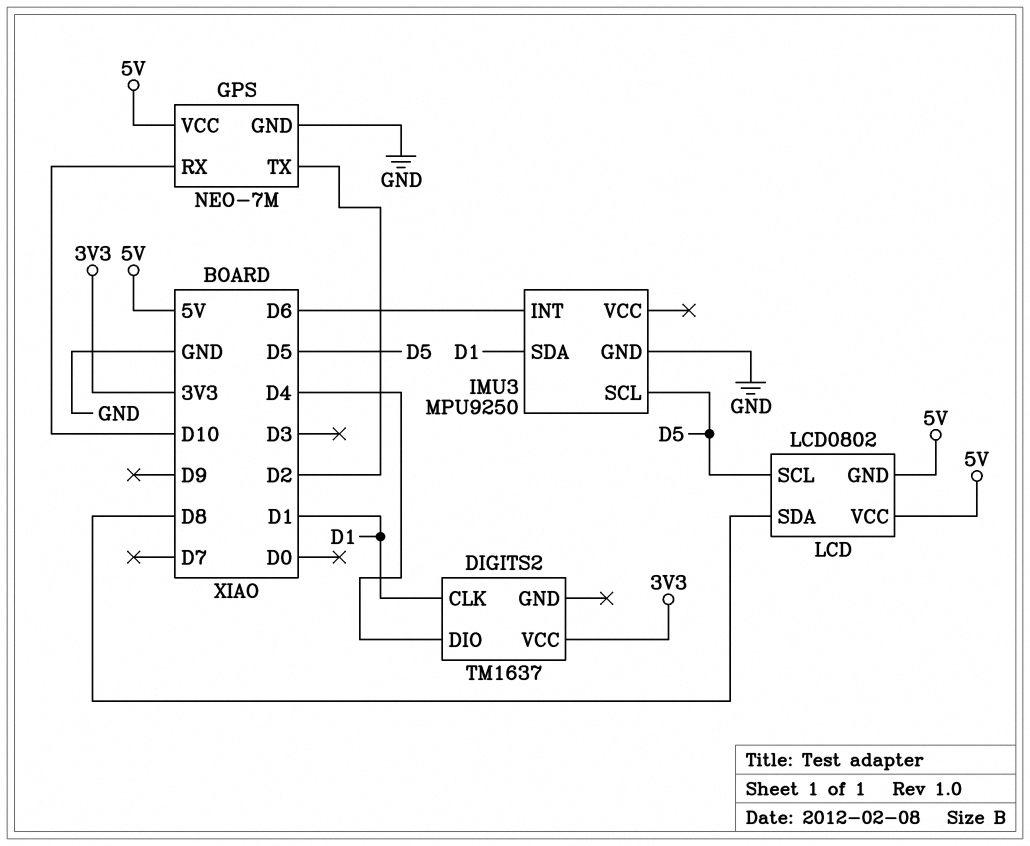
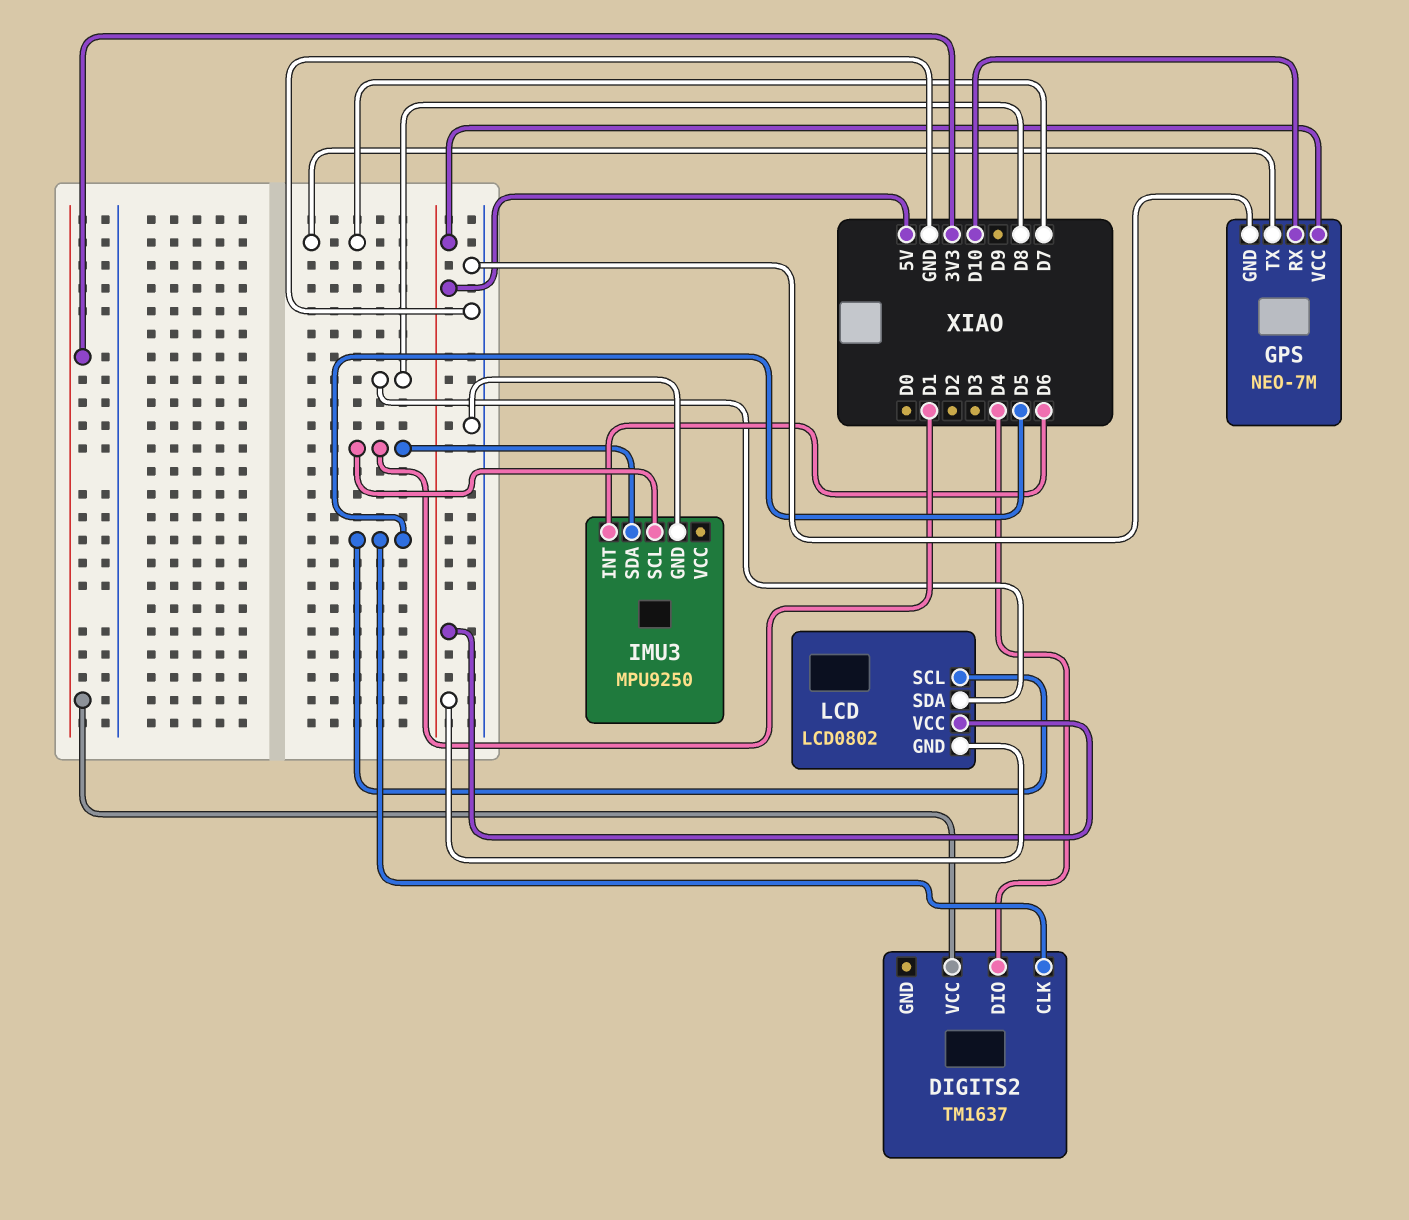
DIGITS2 pin CLK: D1 -> D5
GPS pin TX: D2 -> D7
IMU3 pin SCL: D5 -> D1

